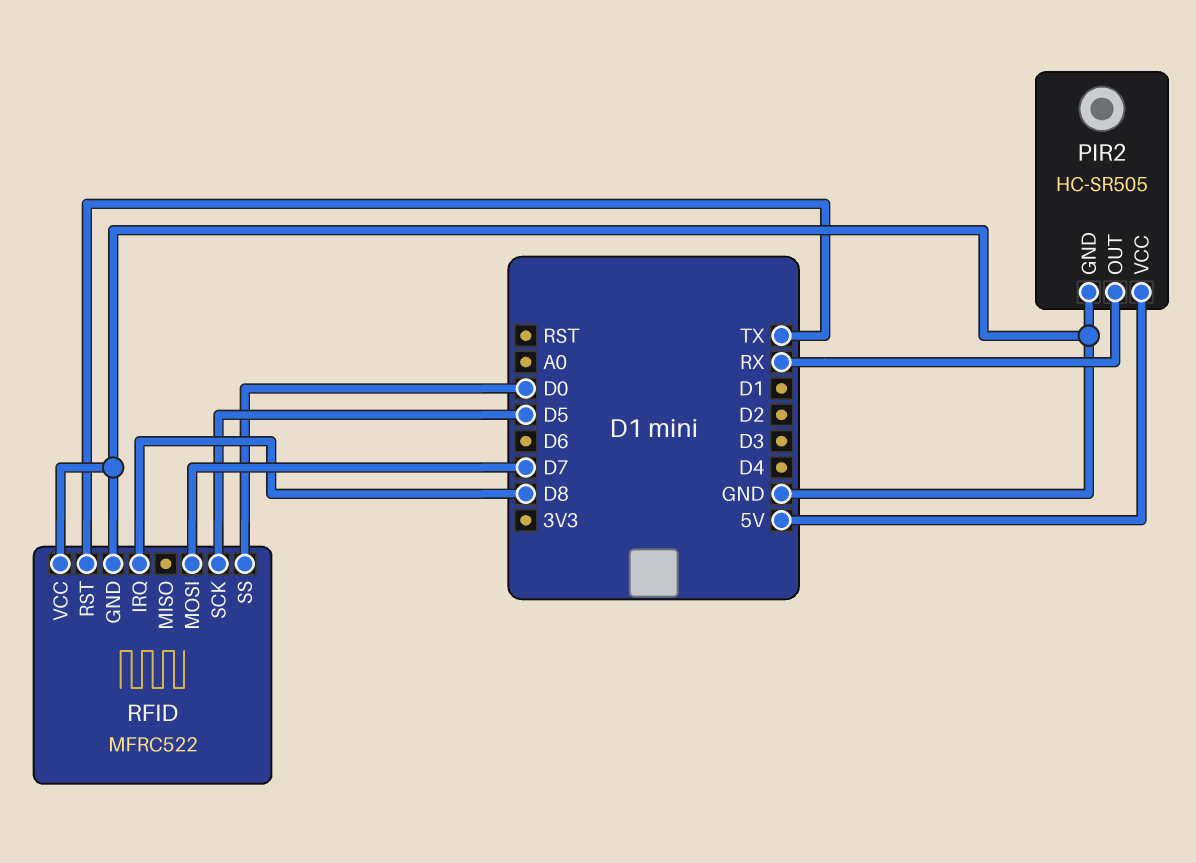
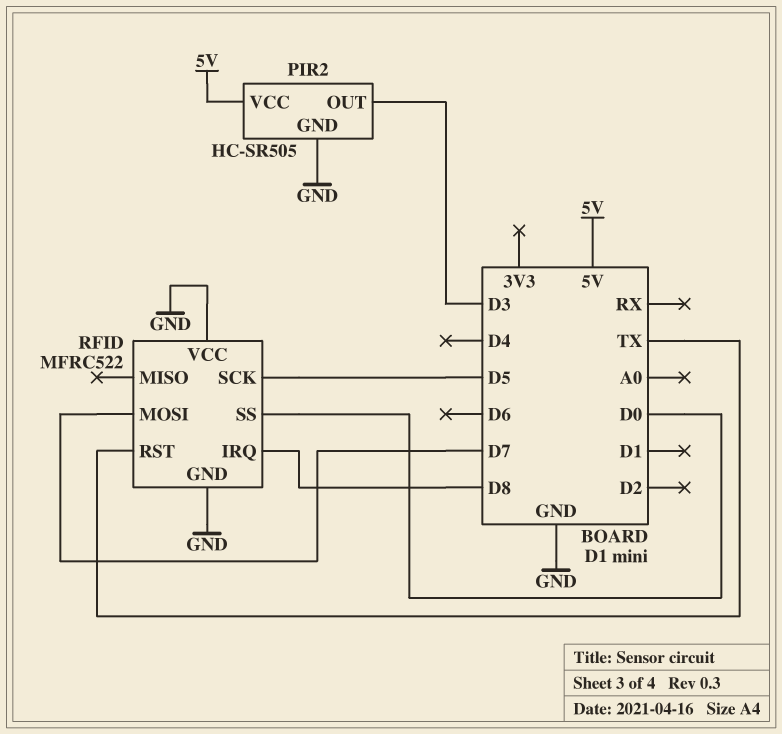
PIR2 pin OUT: RX -> D3

